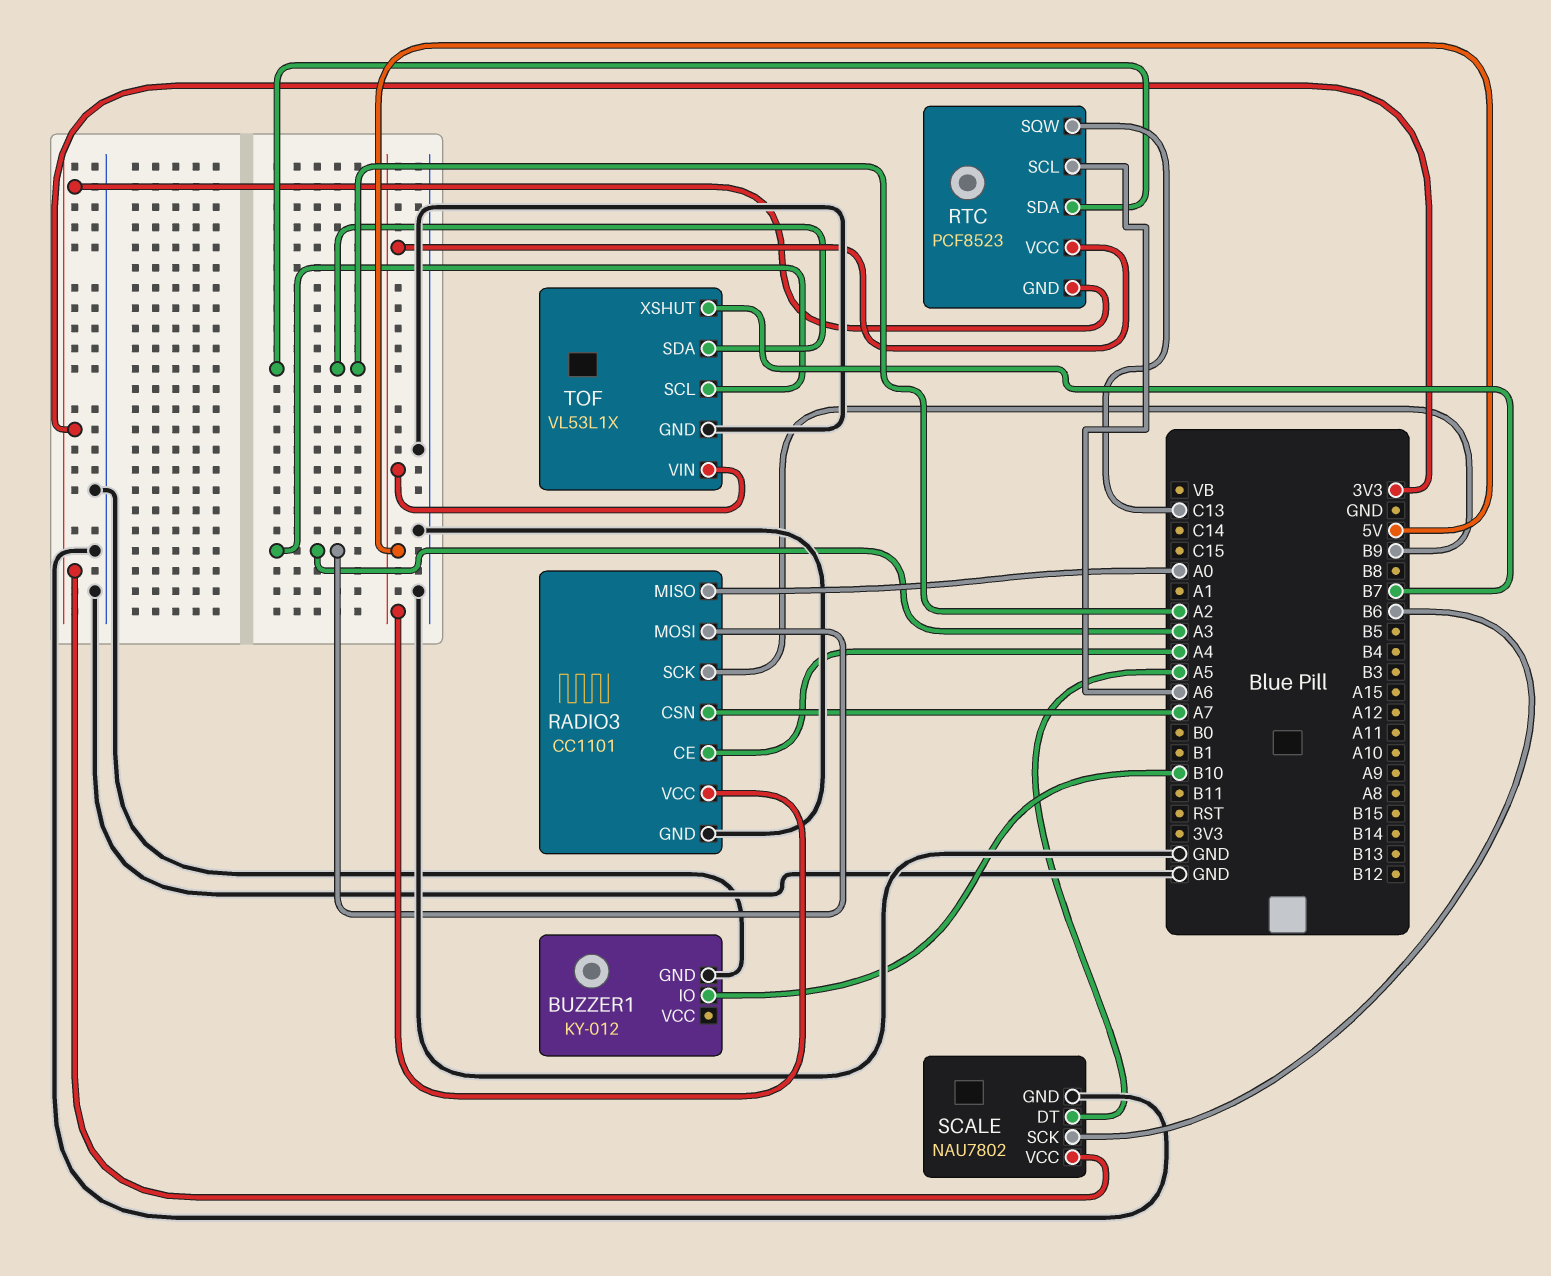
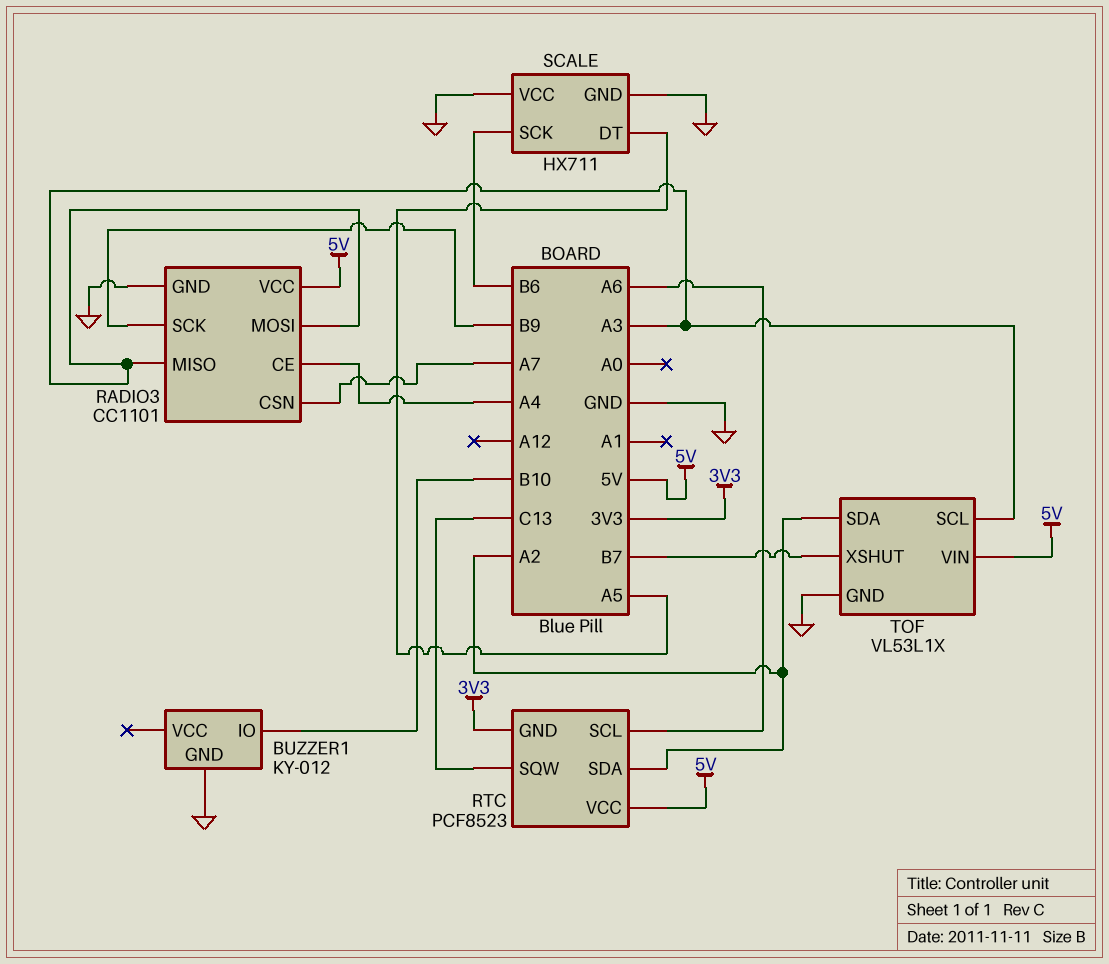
RADIO3 pin MISO: A0 -> A3
SCALE: NAU7802 -> HX711
SCALE pin VCC: 3V3 -> GND

